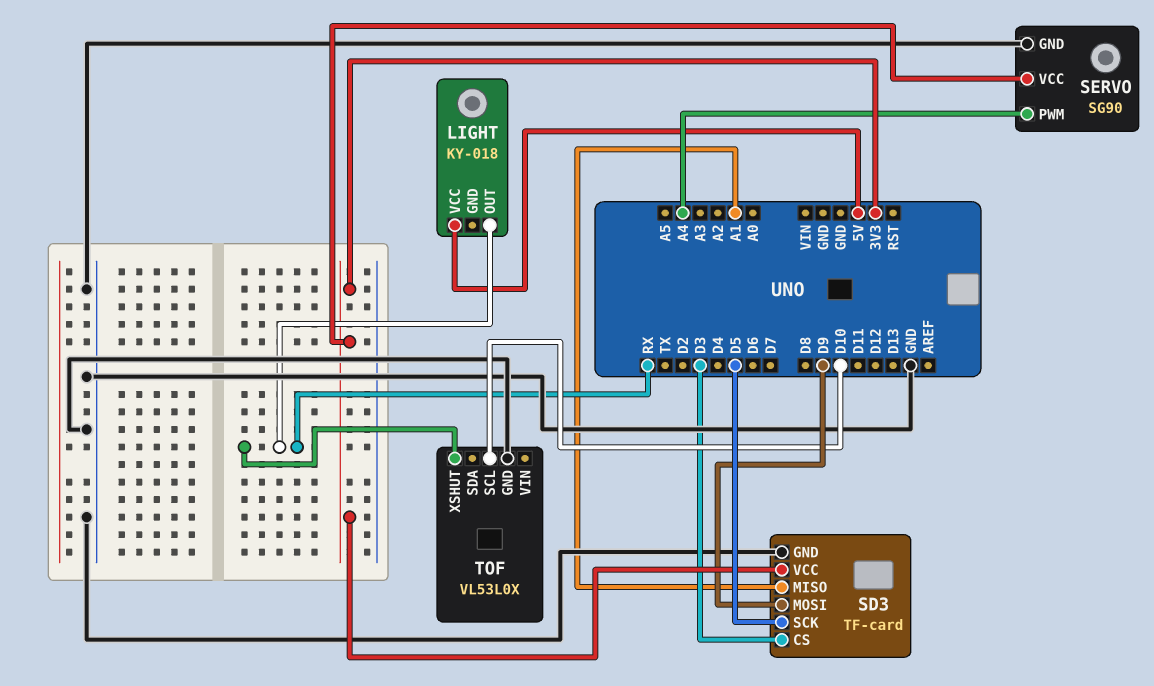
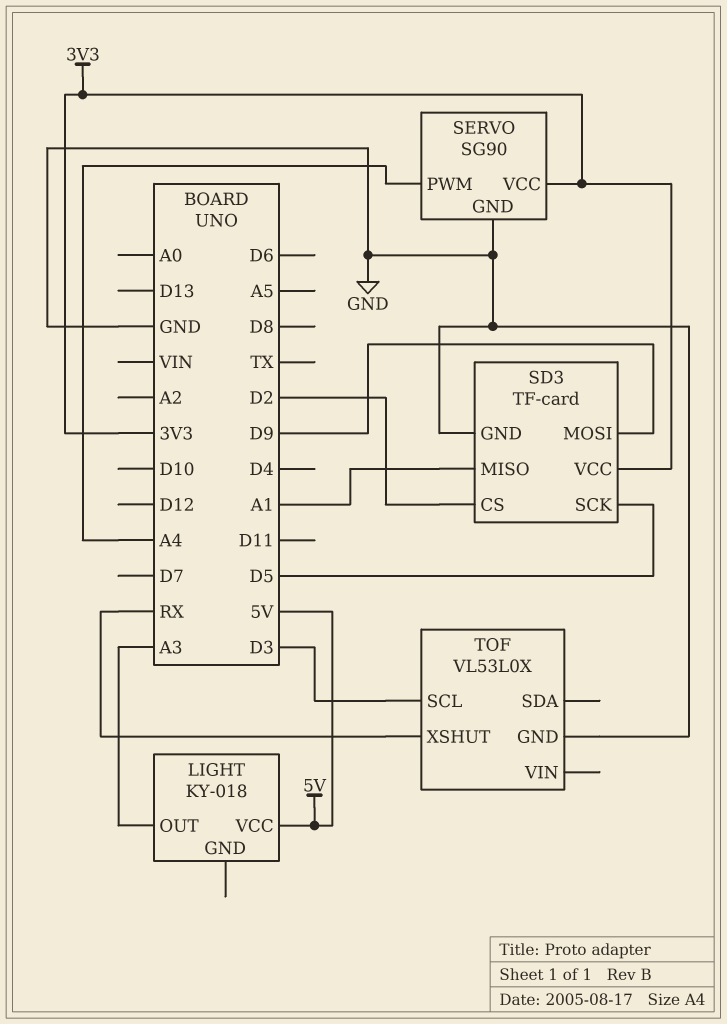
LIGHT pin OUT: RX -> A3
SD3 pin CS: D3 -> D2
TOF pin SCL: D10 -> D3

